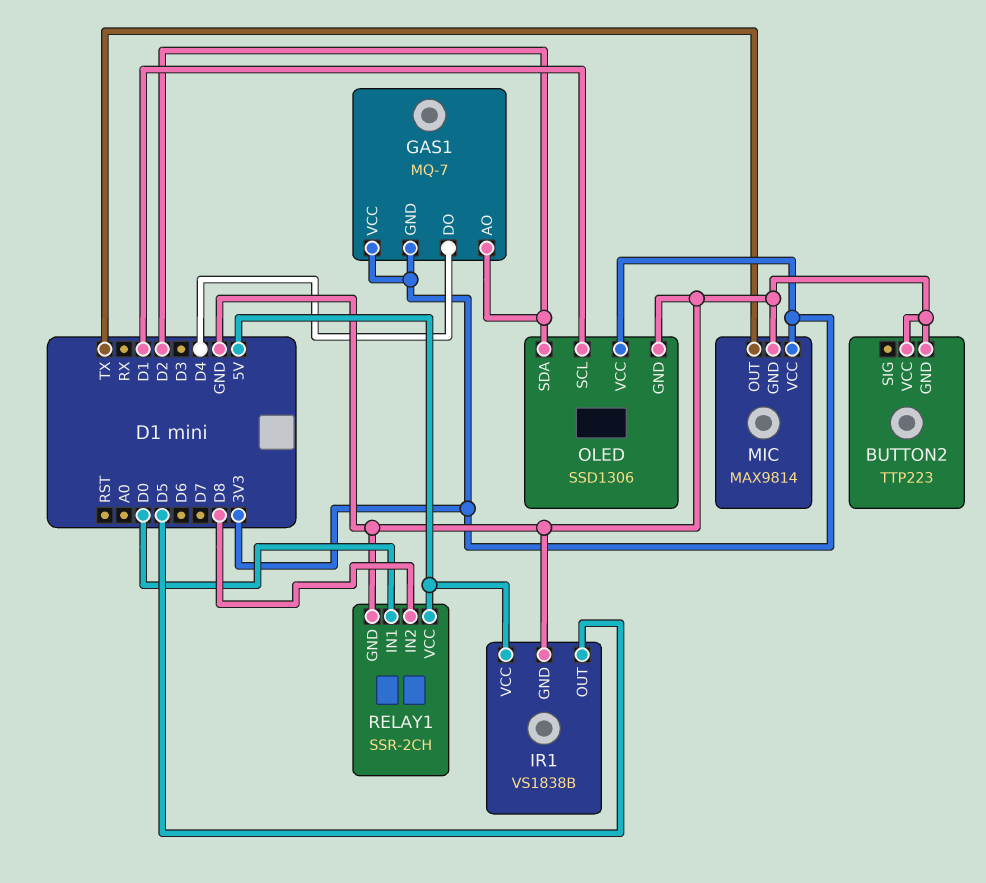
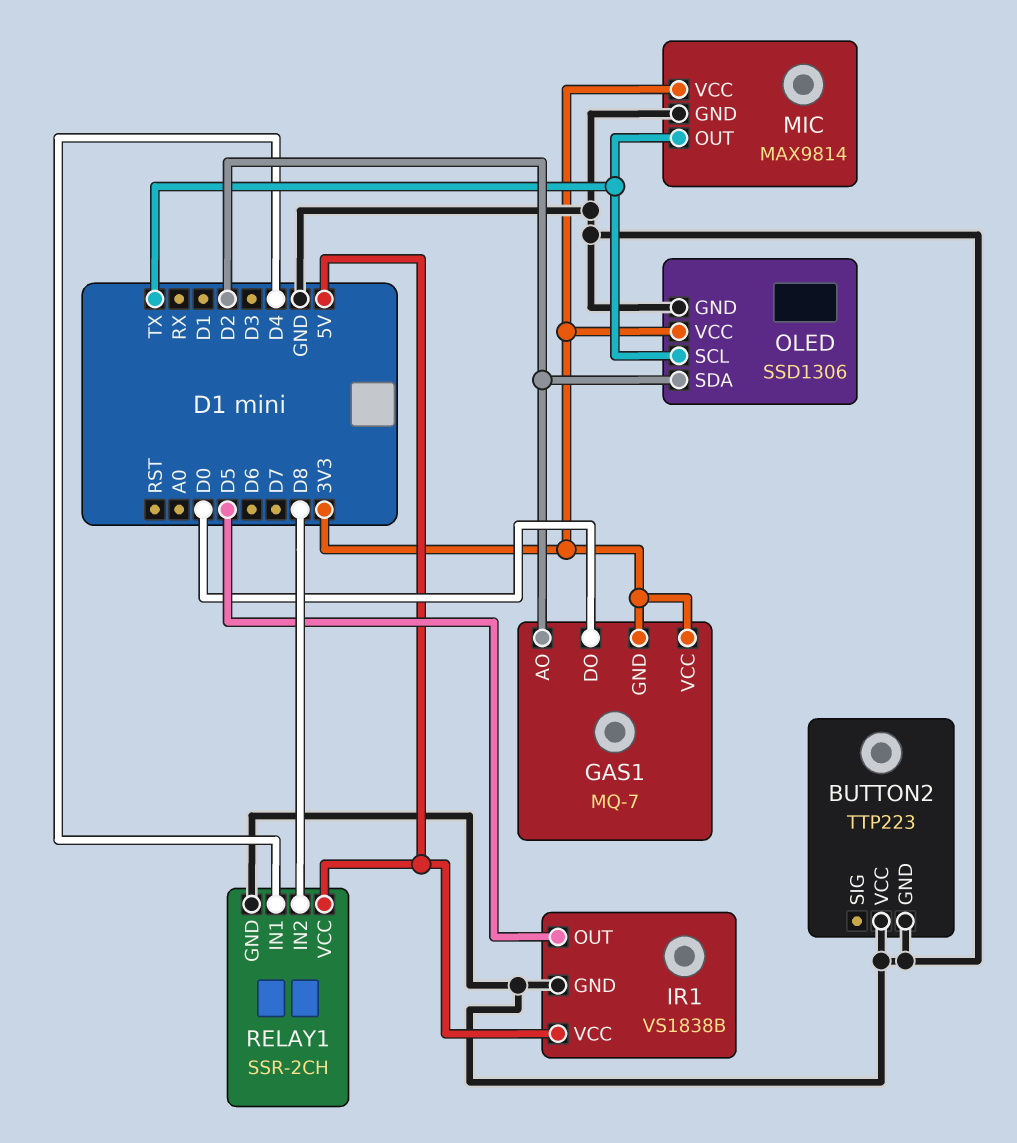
GAS1 pin DO: D4 -> D0
OLED pin SCL: D1 -> TX
RELAY1 pin IN1: D0 -> D4

